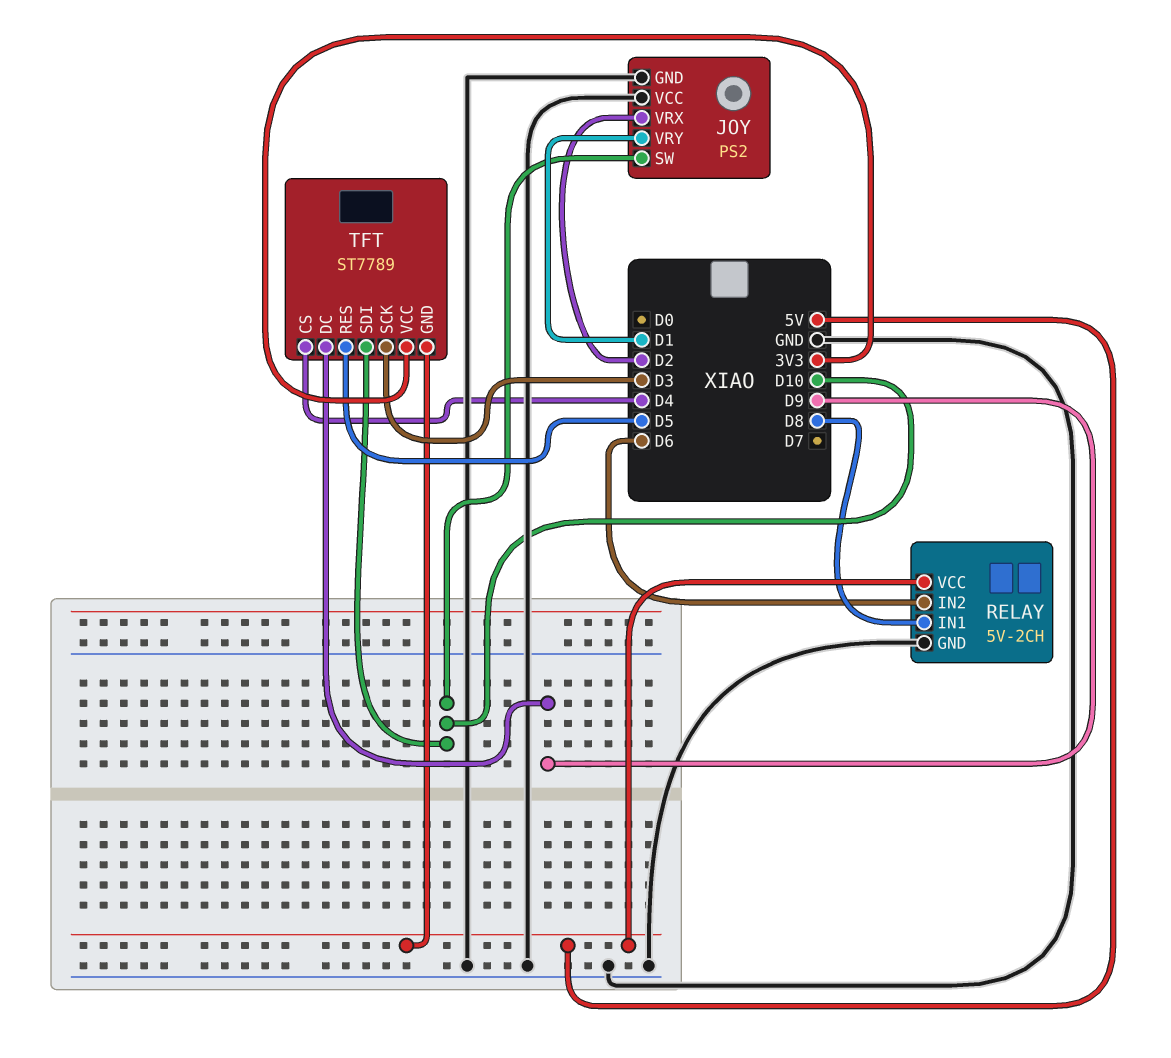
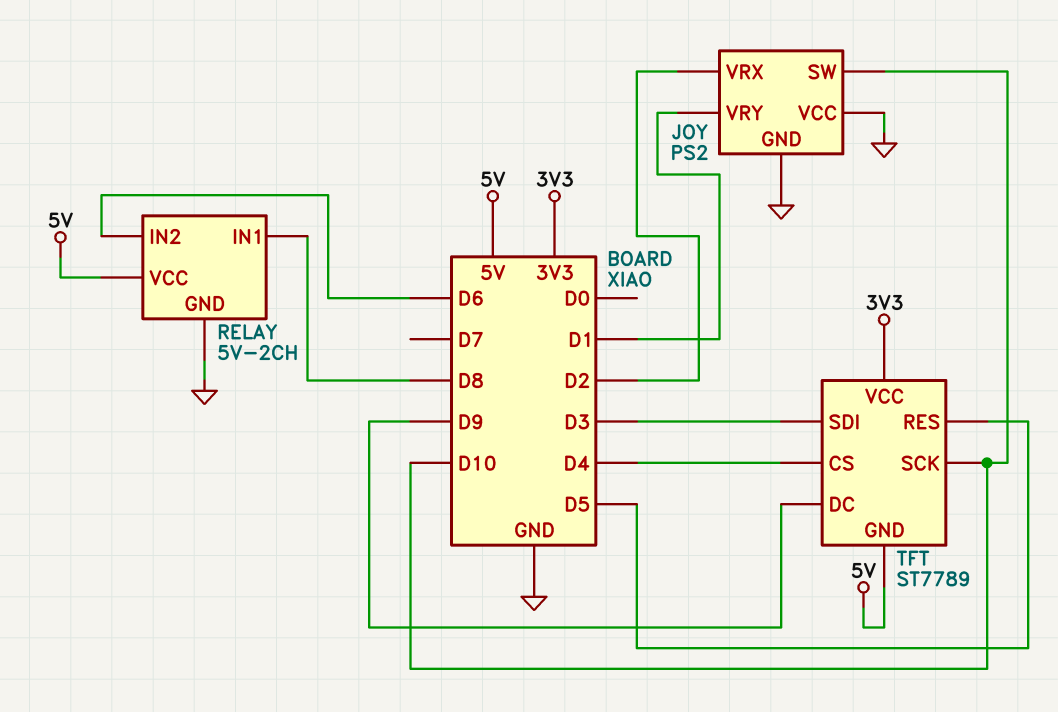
TFT pin SCK: D3 -> D10
TFT pin SDI: D10 -> D3

